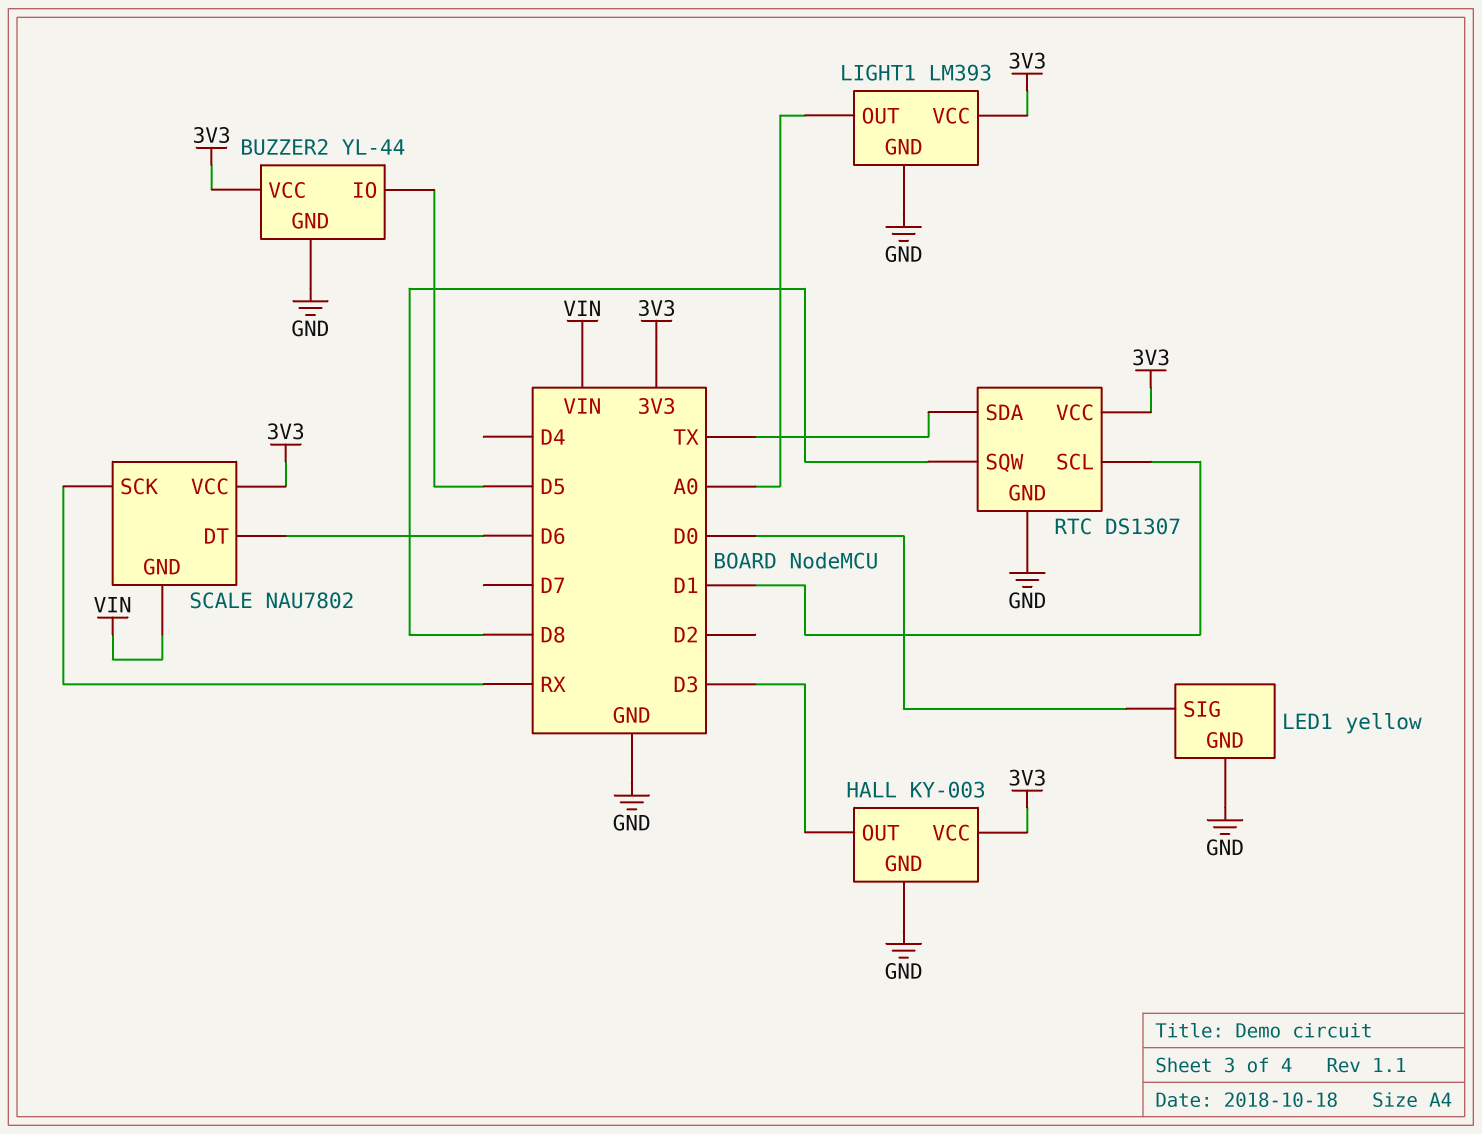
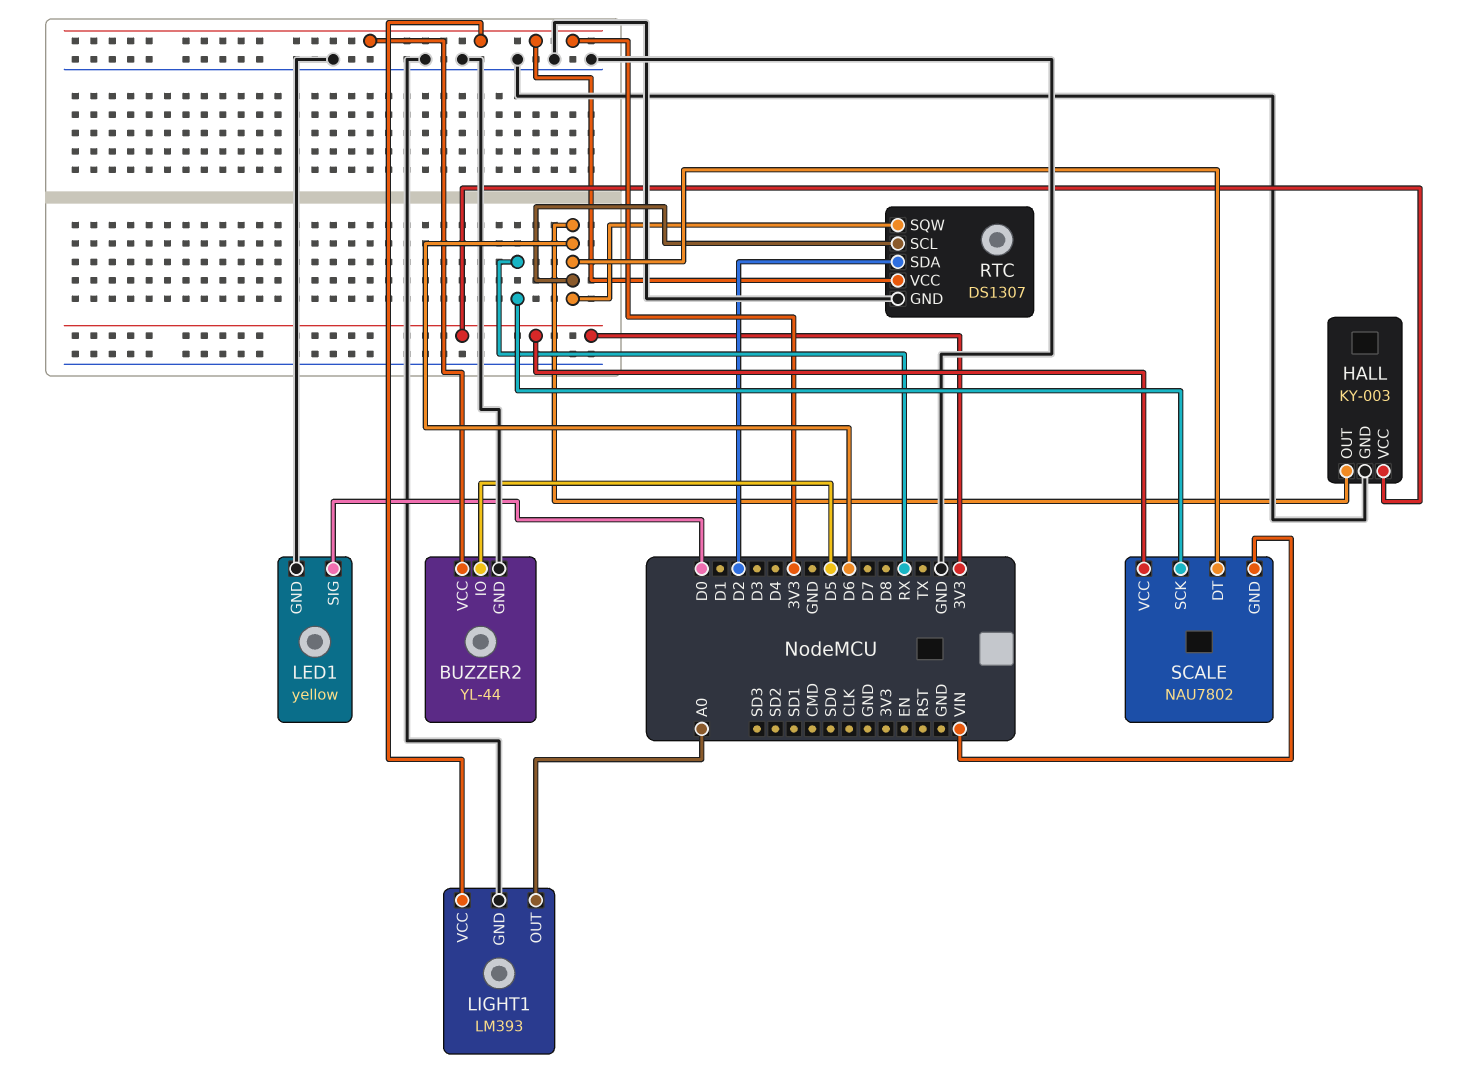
HALL pin OUT: D3 -> D6
RTC pin SCL: D1 -> D6
RTC pin SDA: TX -> D2
RTC pin SQW: D8 -> D6

